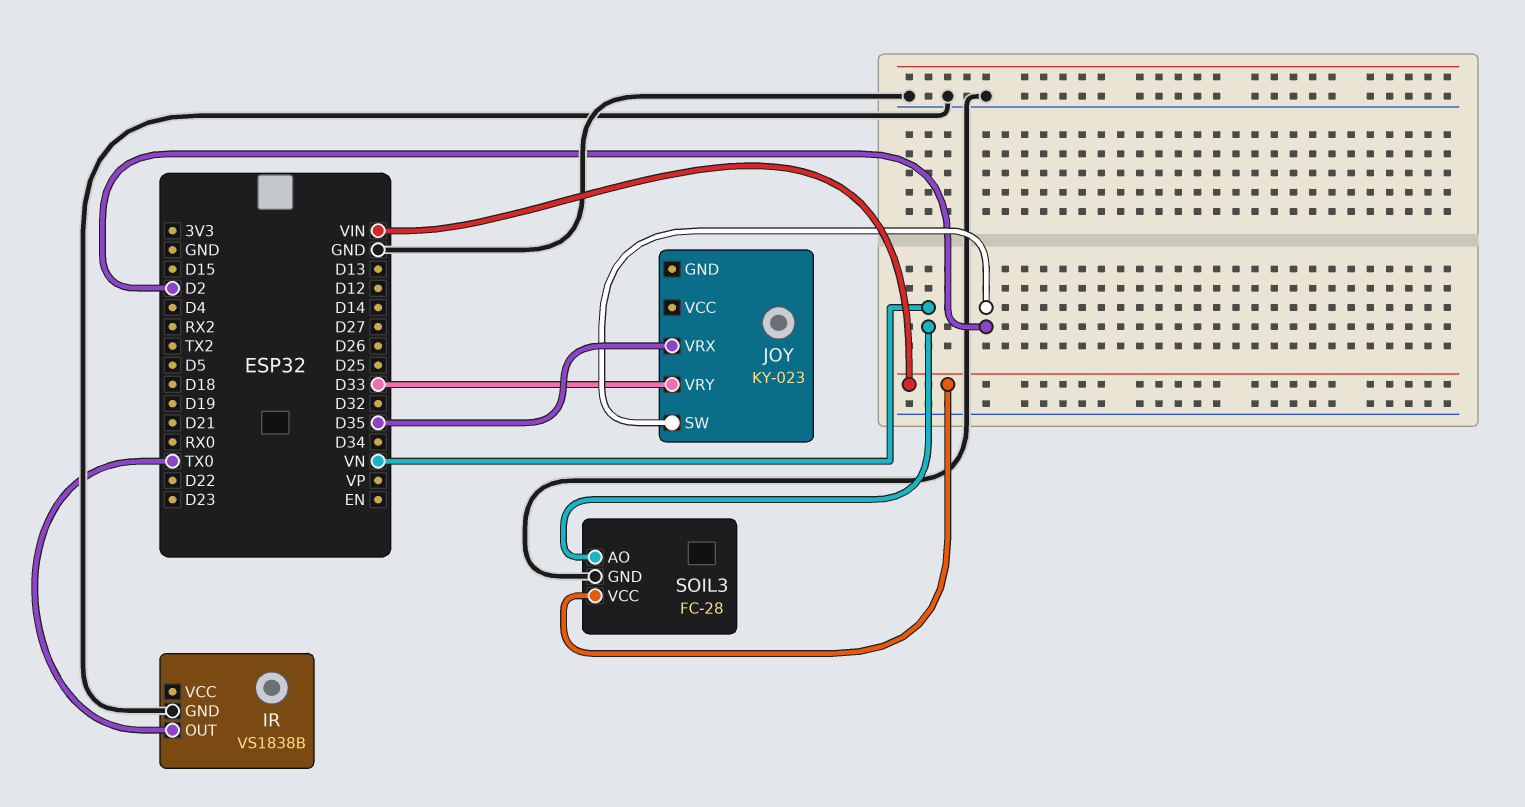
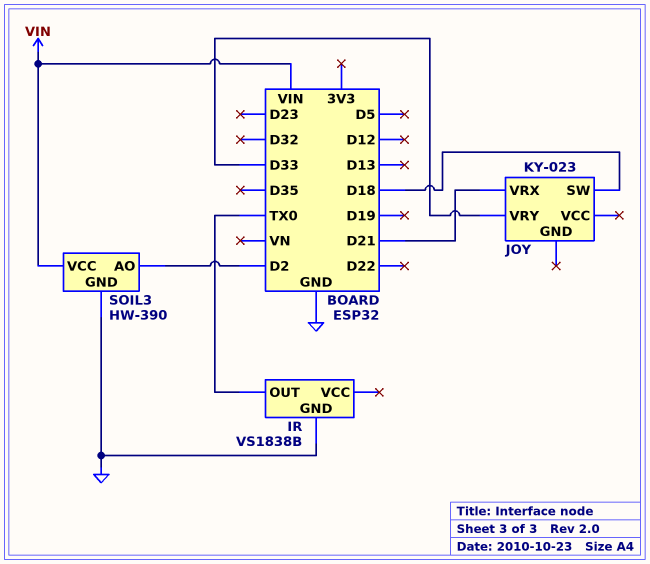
JOY pin SW: D2 -> D18
JOY pin VRX: D35 -> D21
SOIL3: FC-28 -> HW-390
SOIL3 pin AO: VN -> D2

